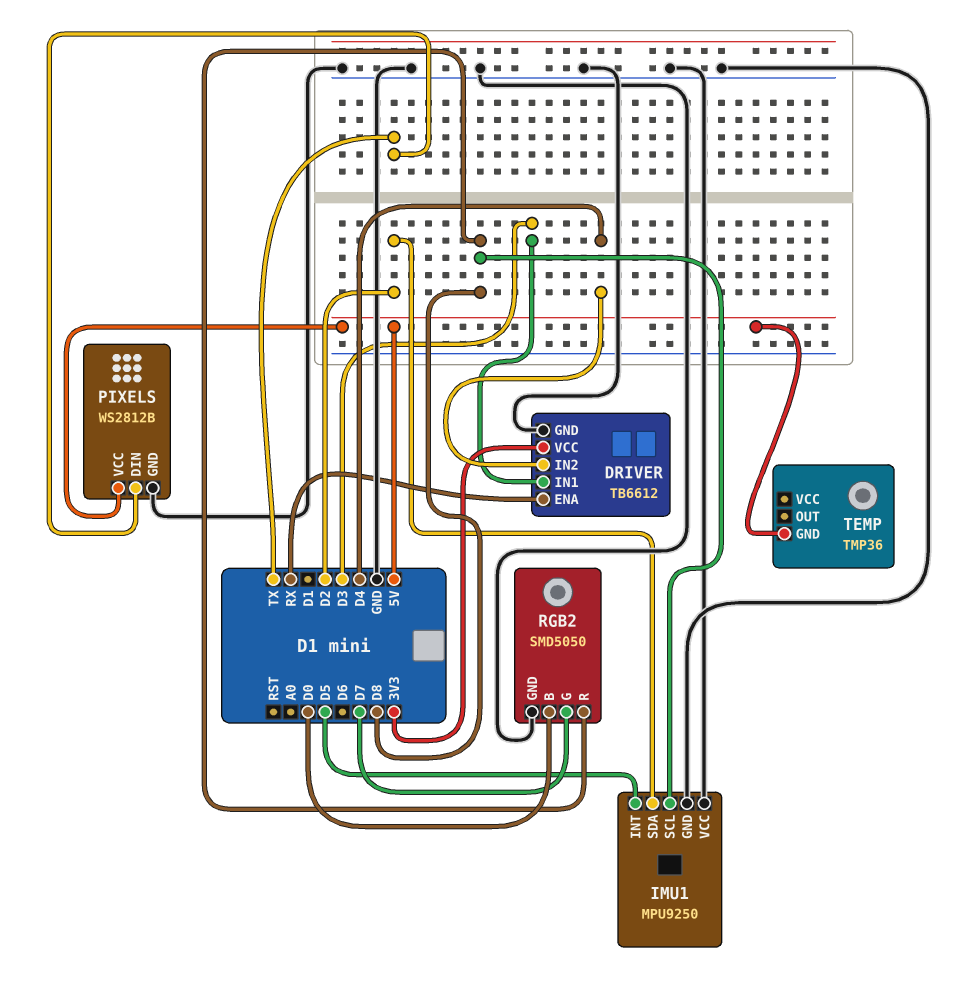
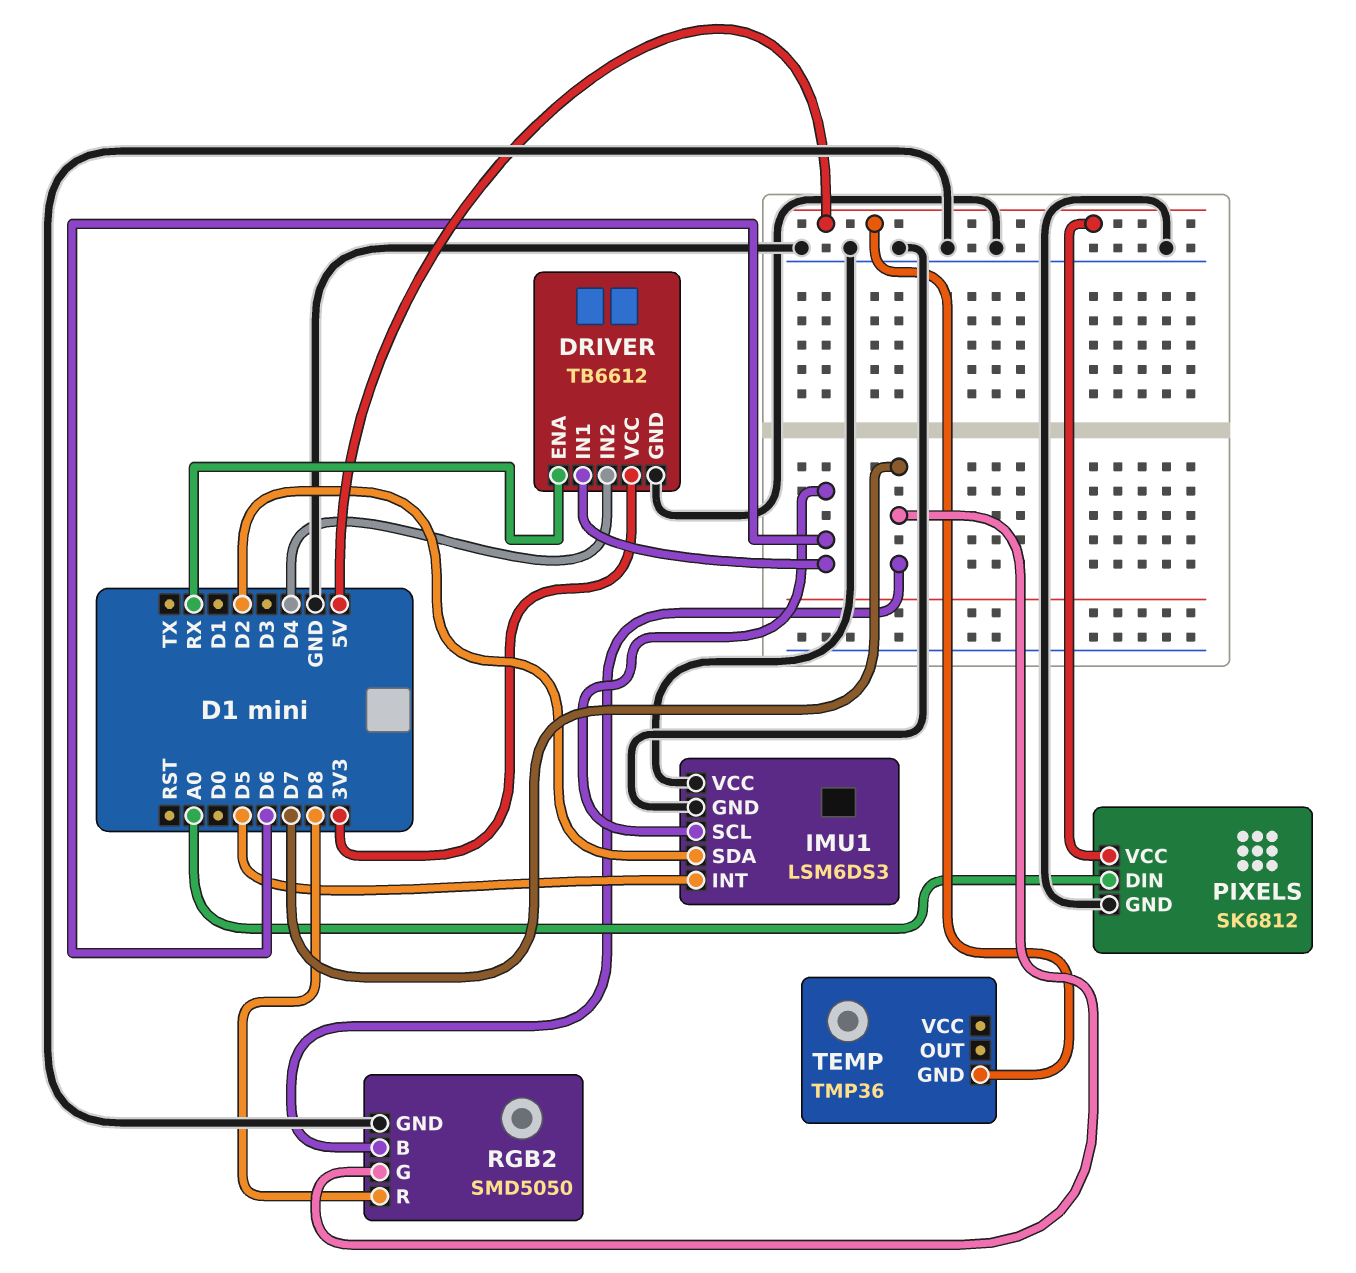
DRIVER pin IN1: D3 -> D6
IMU1: MPU9250 -> LSM6DS3
IMU1 pin SCL: D8 -> D6
PIXELS: WS2812B -> SK6812
PIXELS pin DIN: TX -> A0
RGB2 pin B: D0 -> D7

